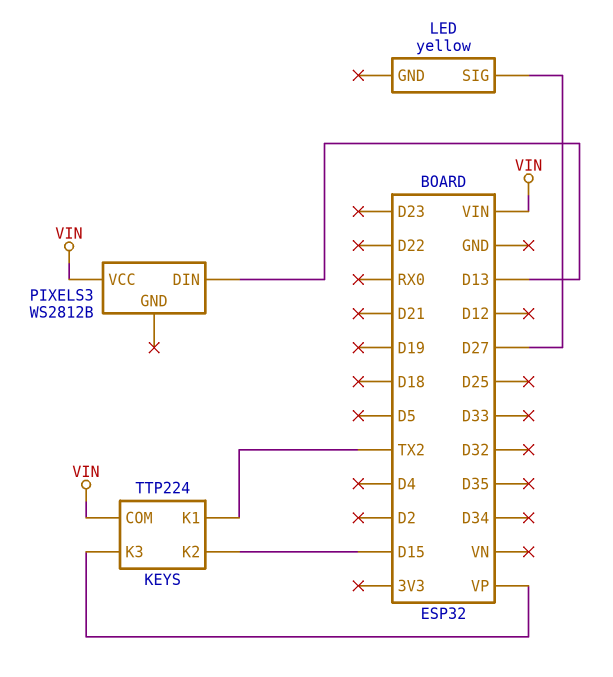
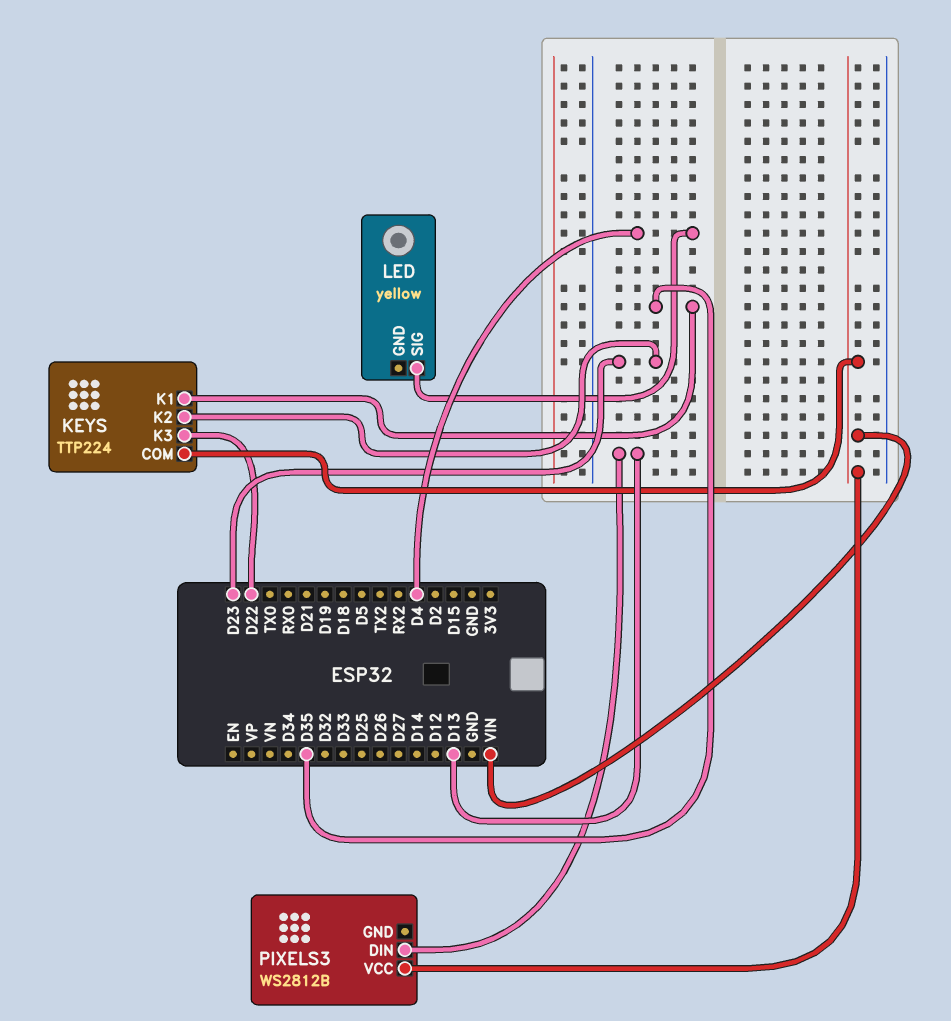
KEYS pin K1: TX2 -> D35
KEYS pin K2: D15 -> D23
KEYS pin K3: VP -> D22
LED pin SIG: D27 -> D4

